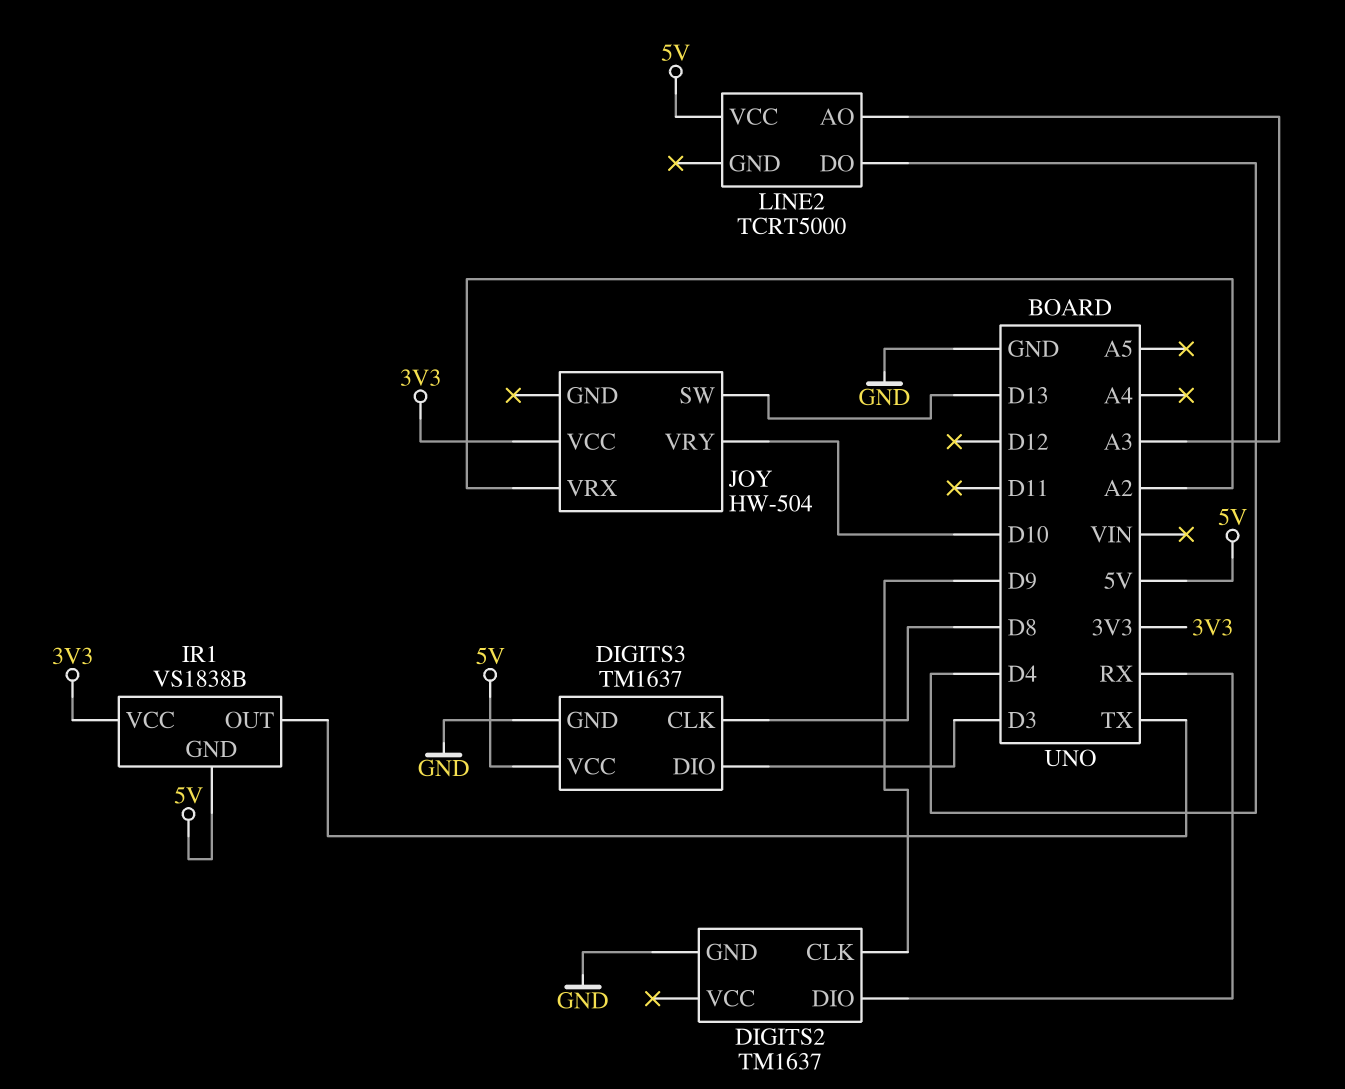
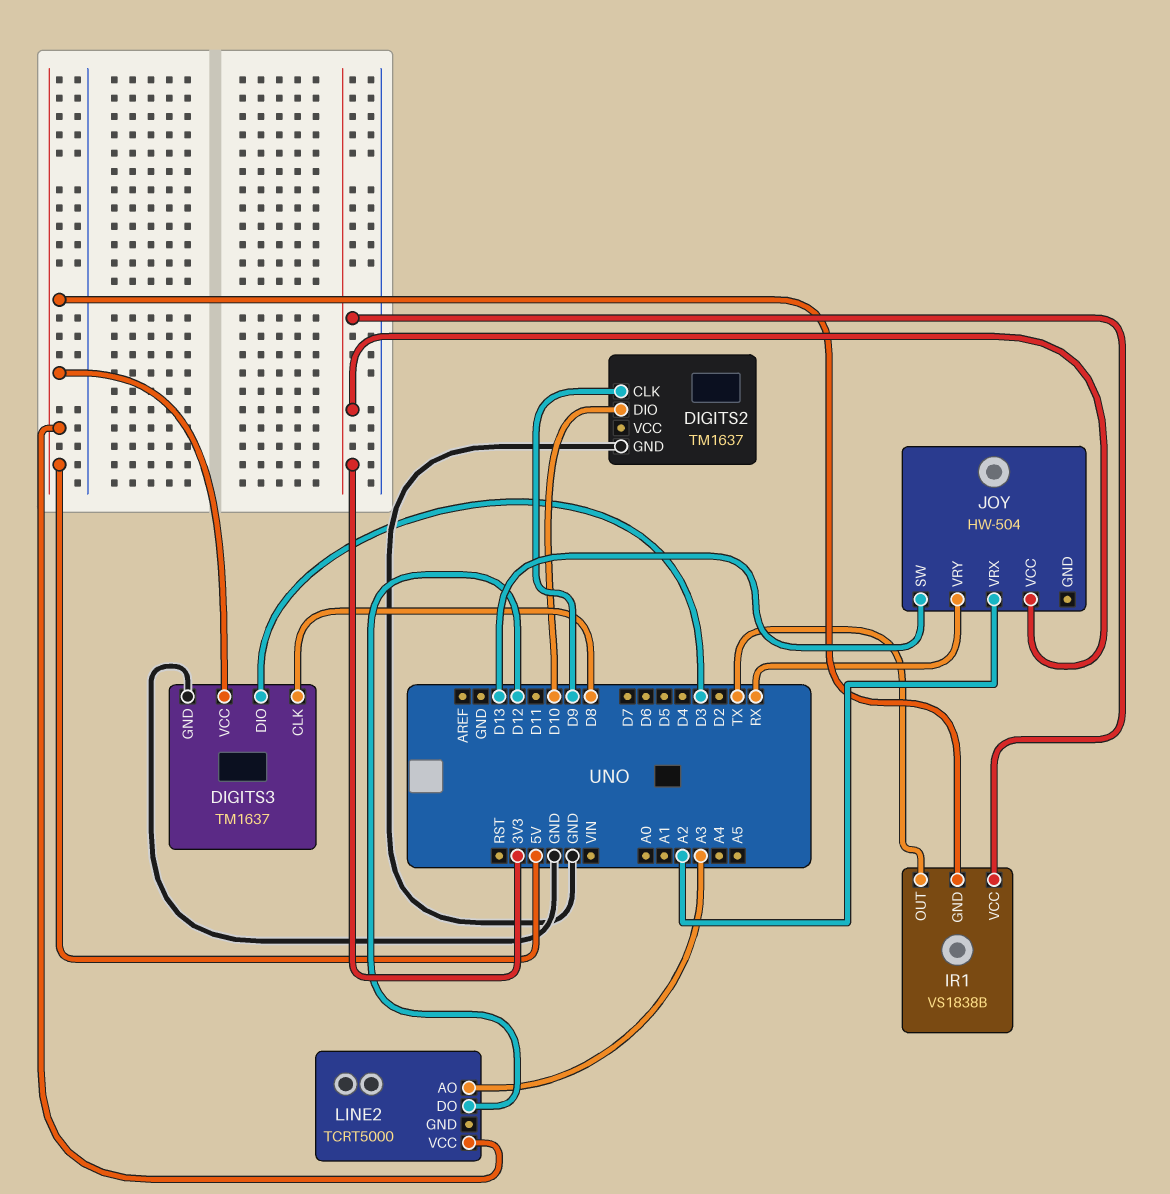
DIGITS2 pin DIO: RX -> D10
JOY pin VRY: D10 -> RX
LINE2 pin DO: D4 -> D12

